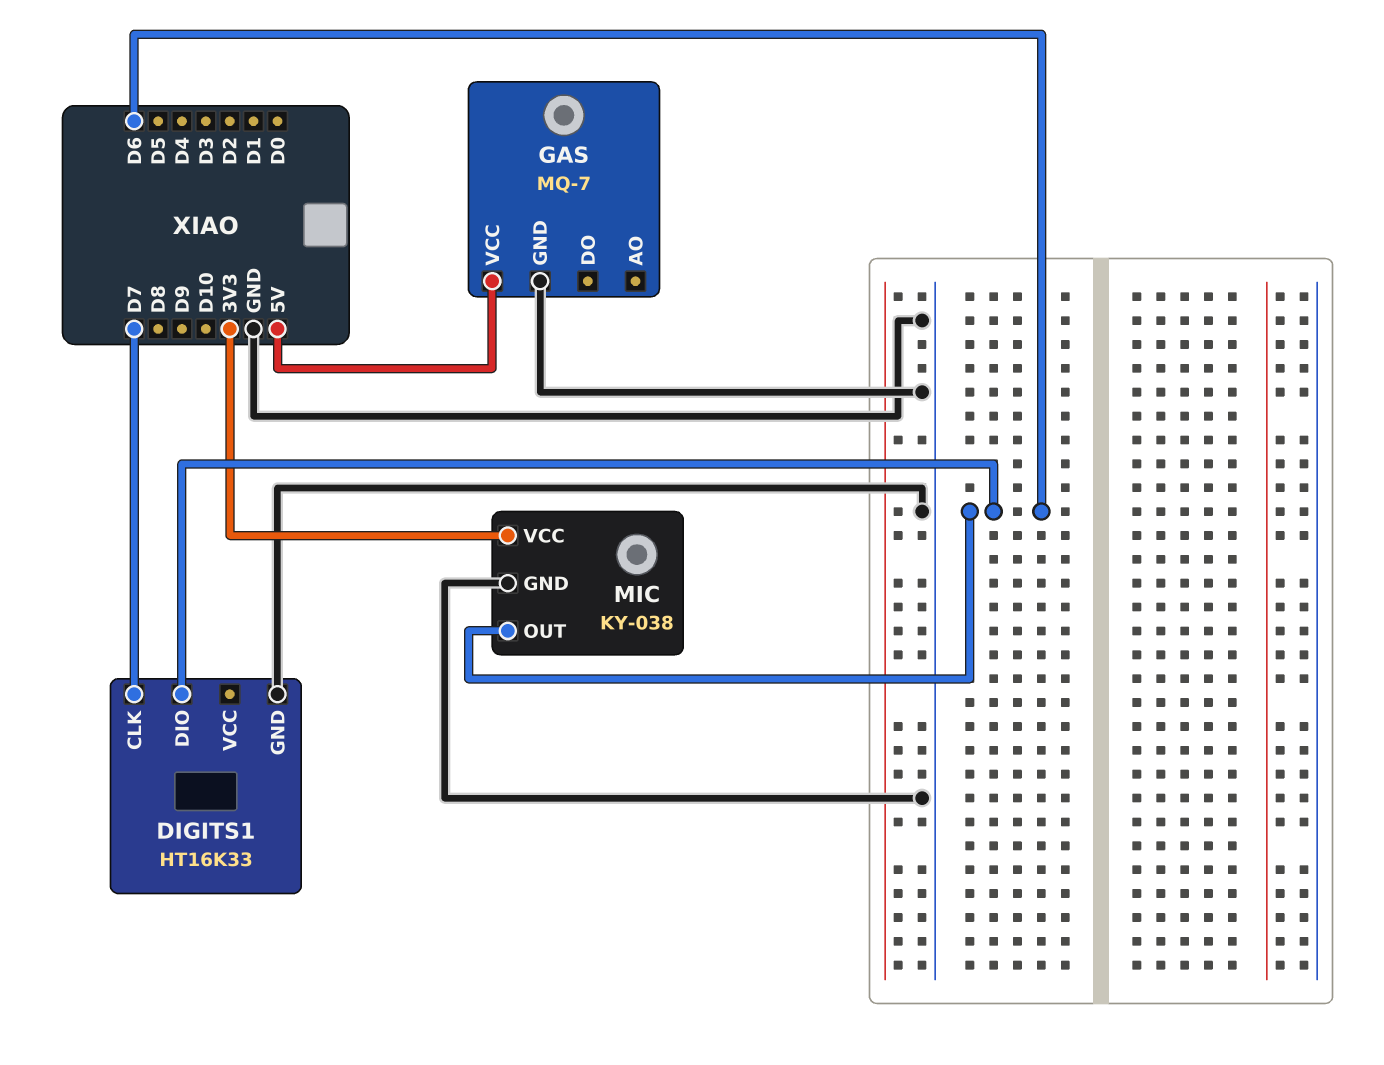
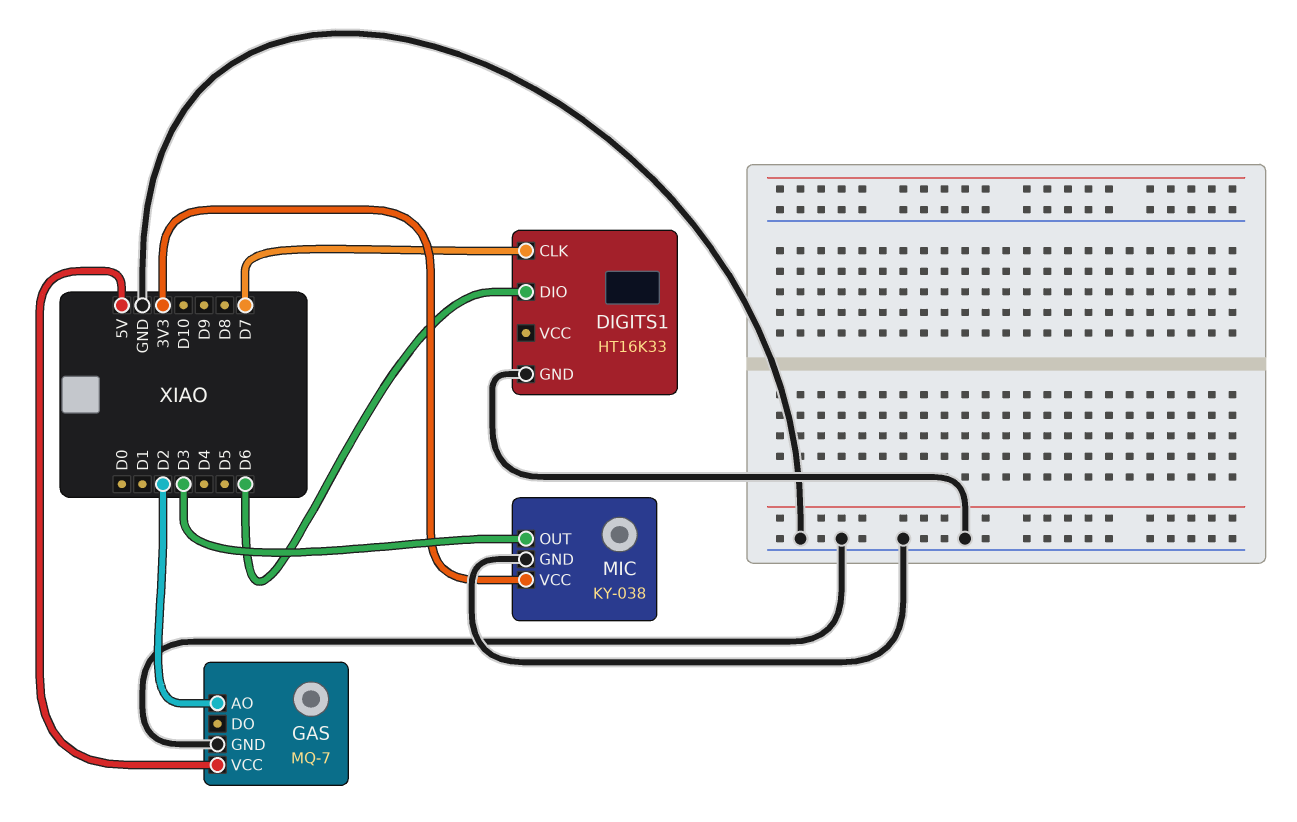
GAS pin AO: none -> D2
MIC pin OUT: D6 -> D3

